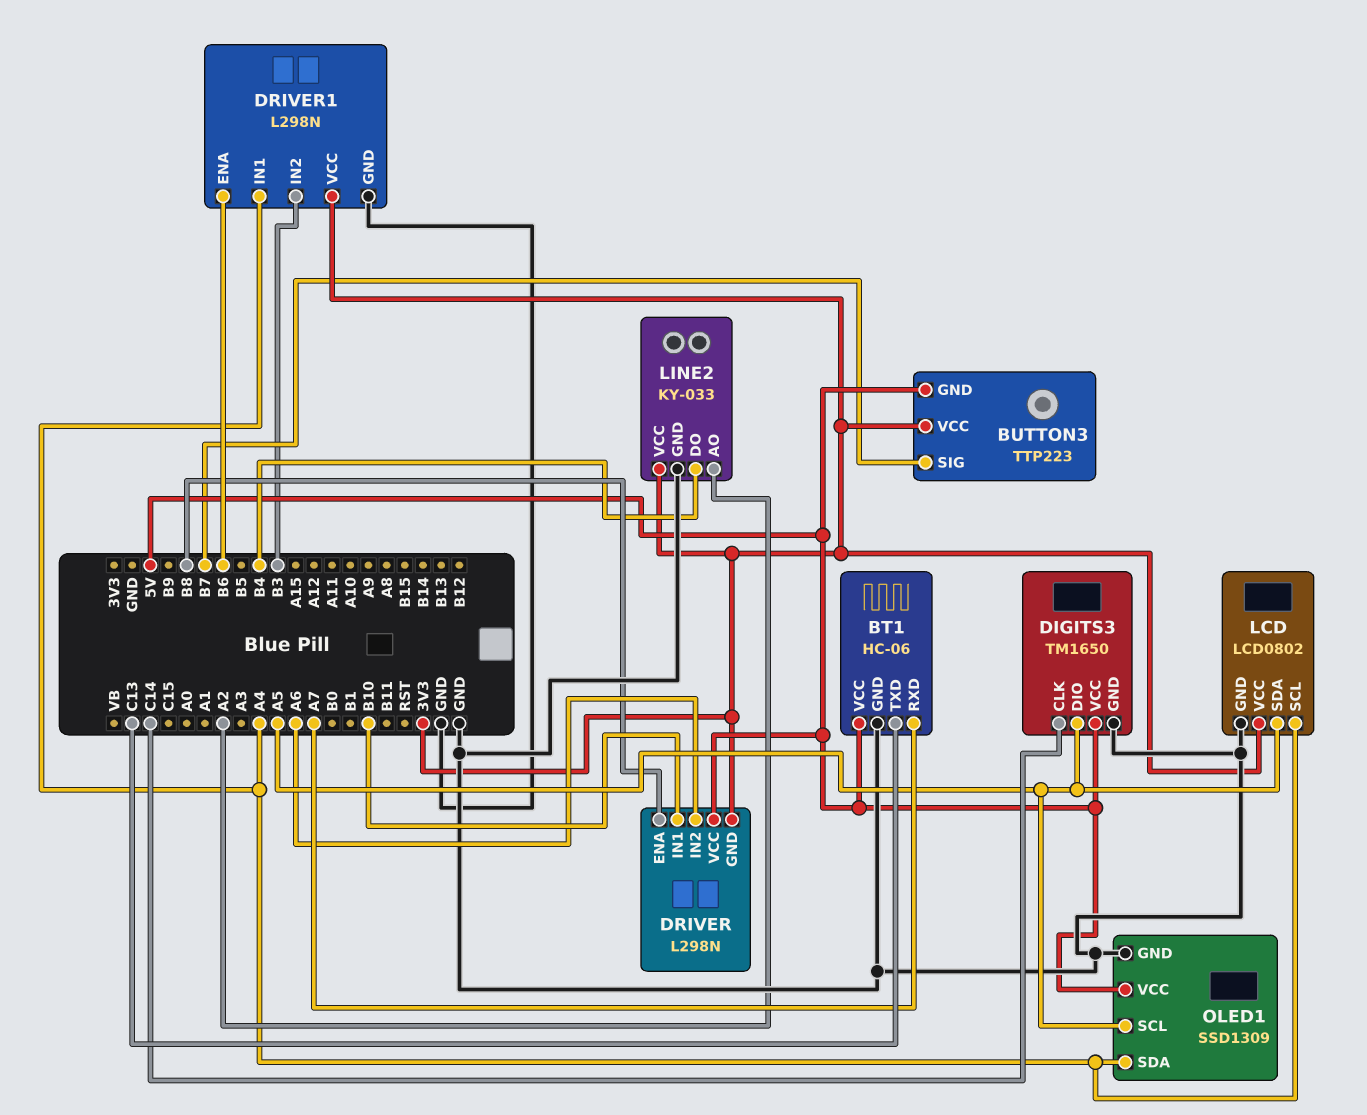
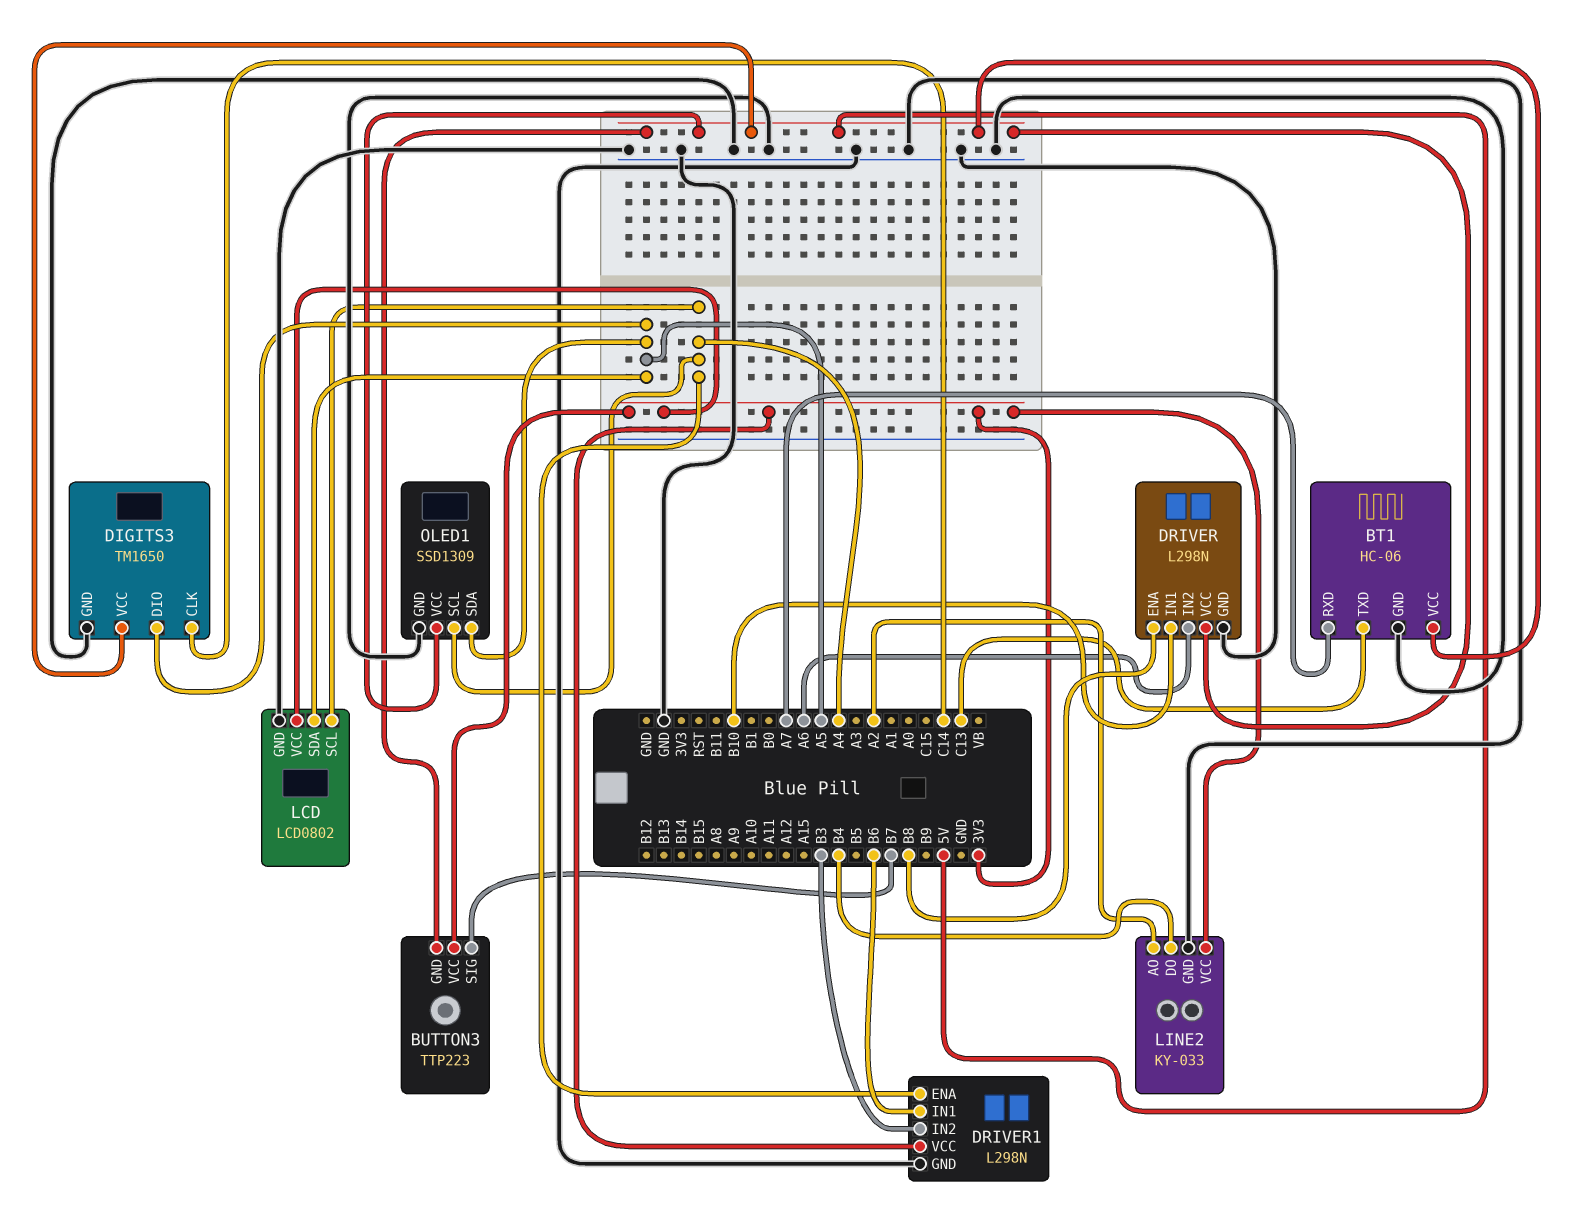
DRIVER pin GND: 3V3 -> GND
DRIVER1 pin ENA: B6 -> A4
DRIVER1 pin IN1: A4 -> B6
OLED1 pin SCL: A5 -> A4
OLED1 pin SDA: A4 -> A5

